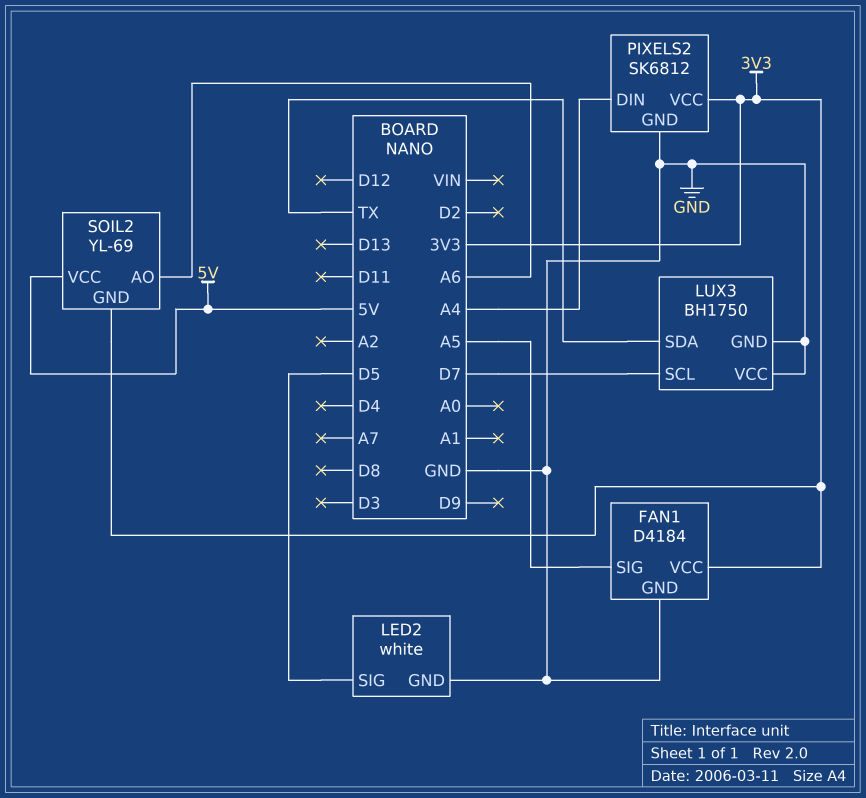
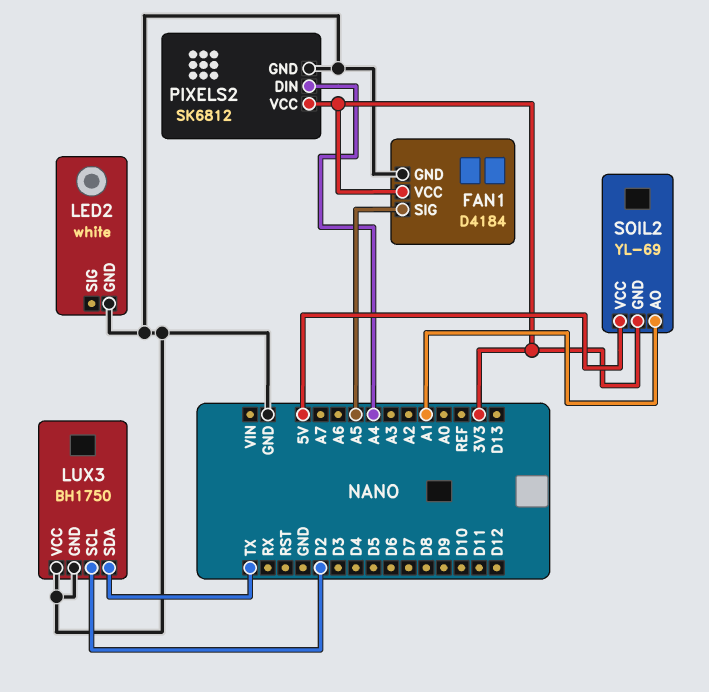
LED2 pin SIG: D5 -> none
LUX3 pin SCL: D7 -> D2
SOIL2 pin AO: A6 -> A1

